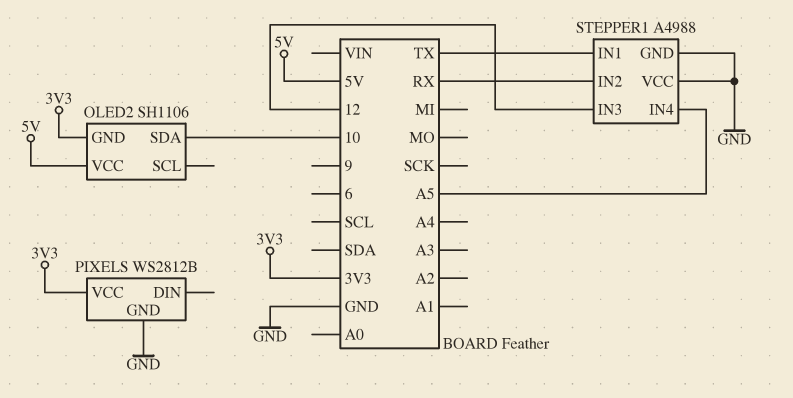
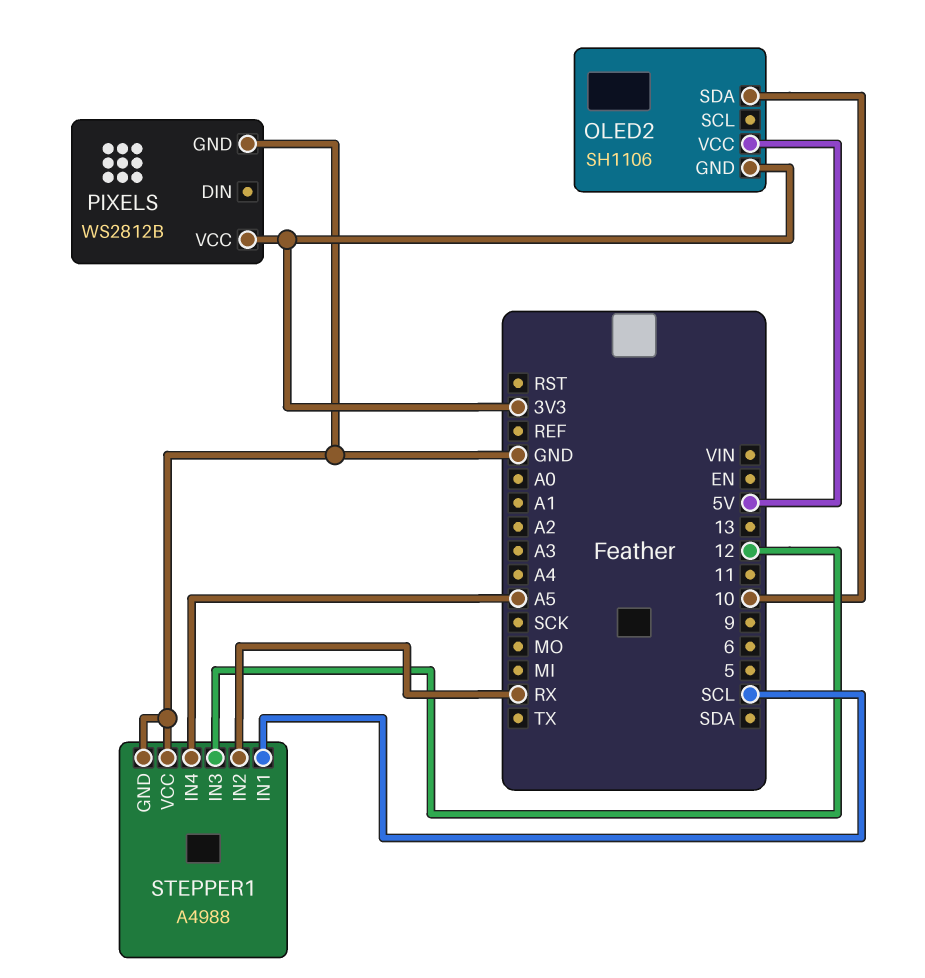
STEPPER1 pin IN1: TX -> SCL

